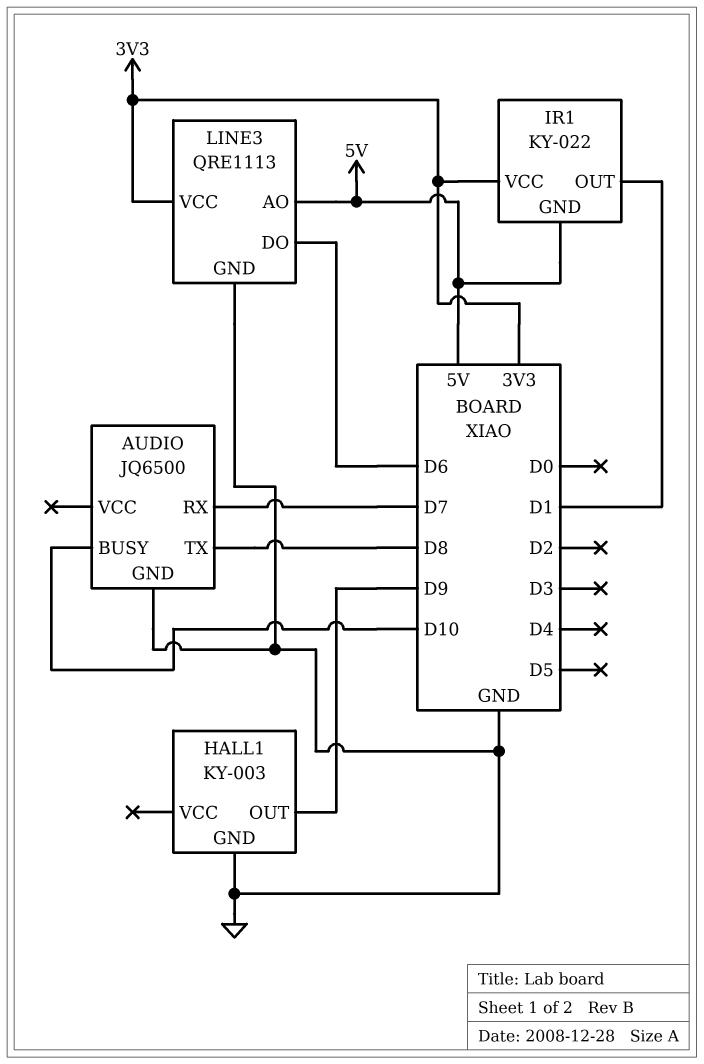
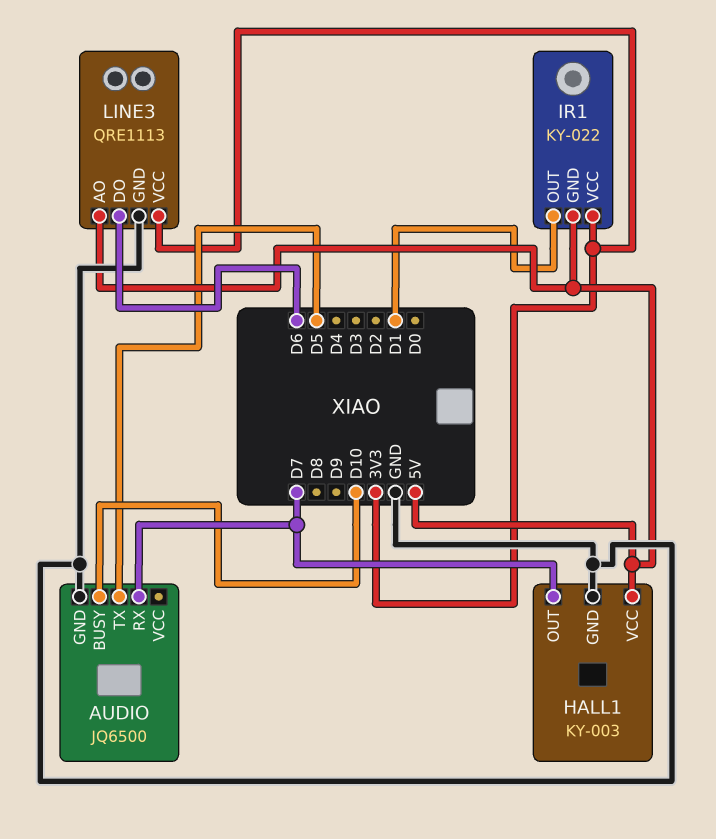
AUDIO pin TX: D8 -> D5
HALL1 pin OUT: D9 -> D7
HALL1 pin VCC: none -> 5V

